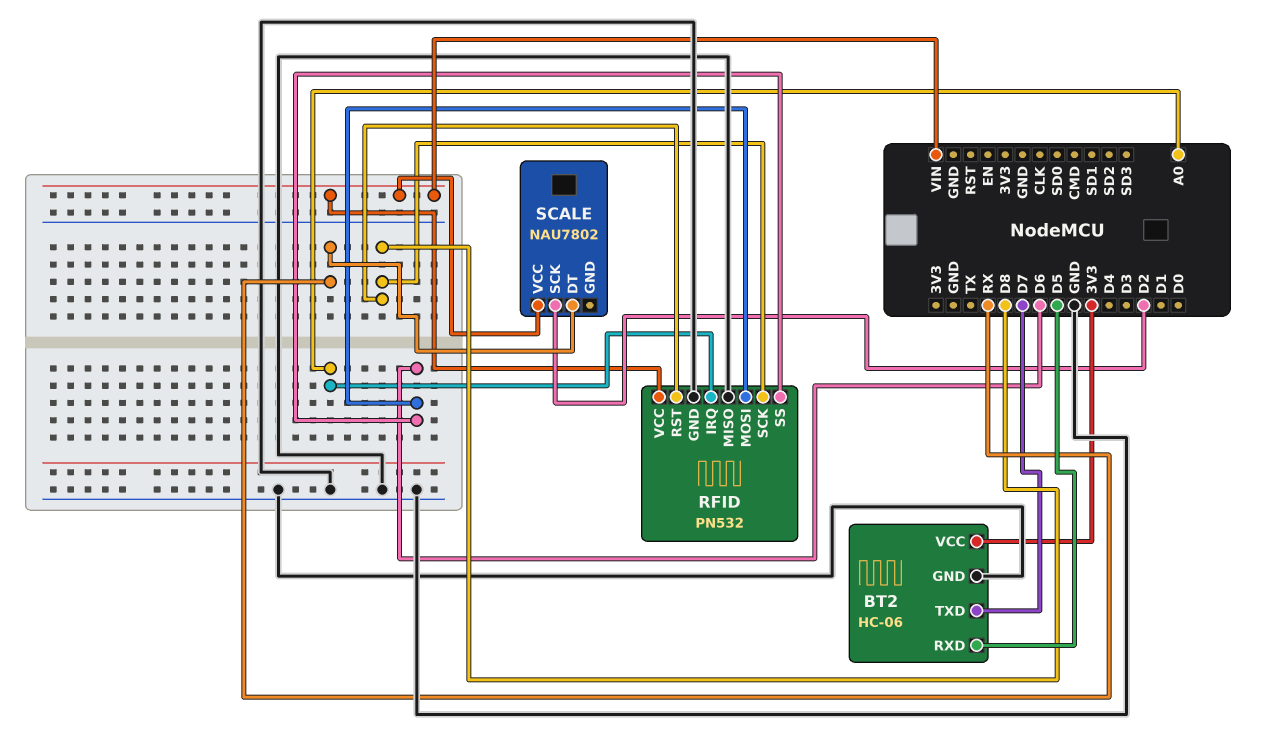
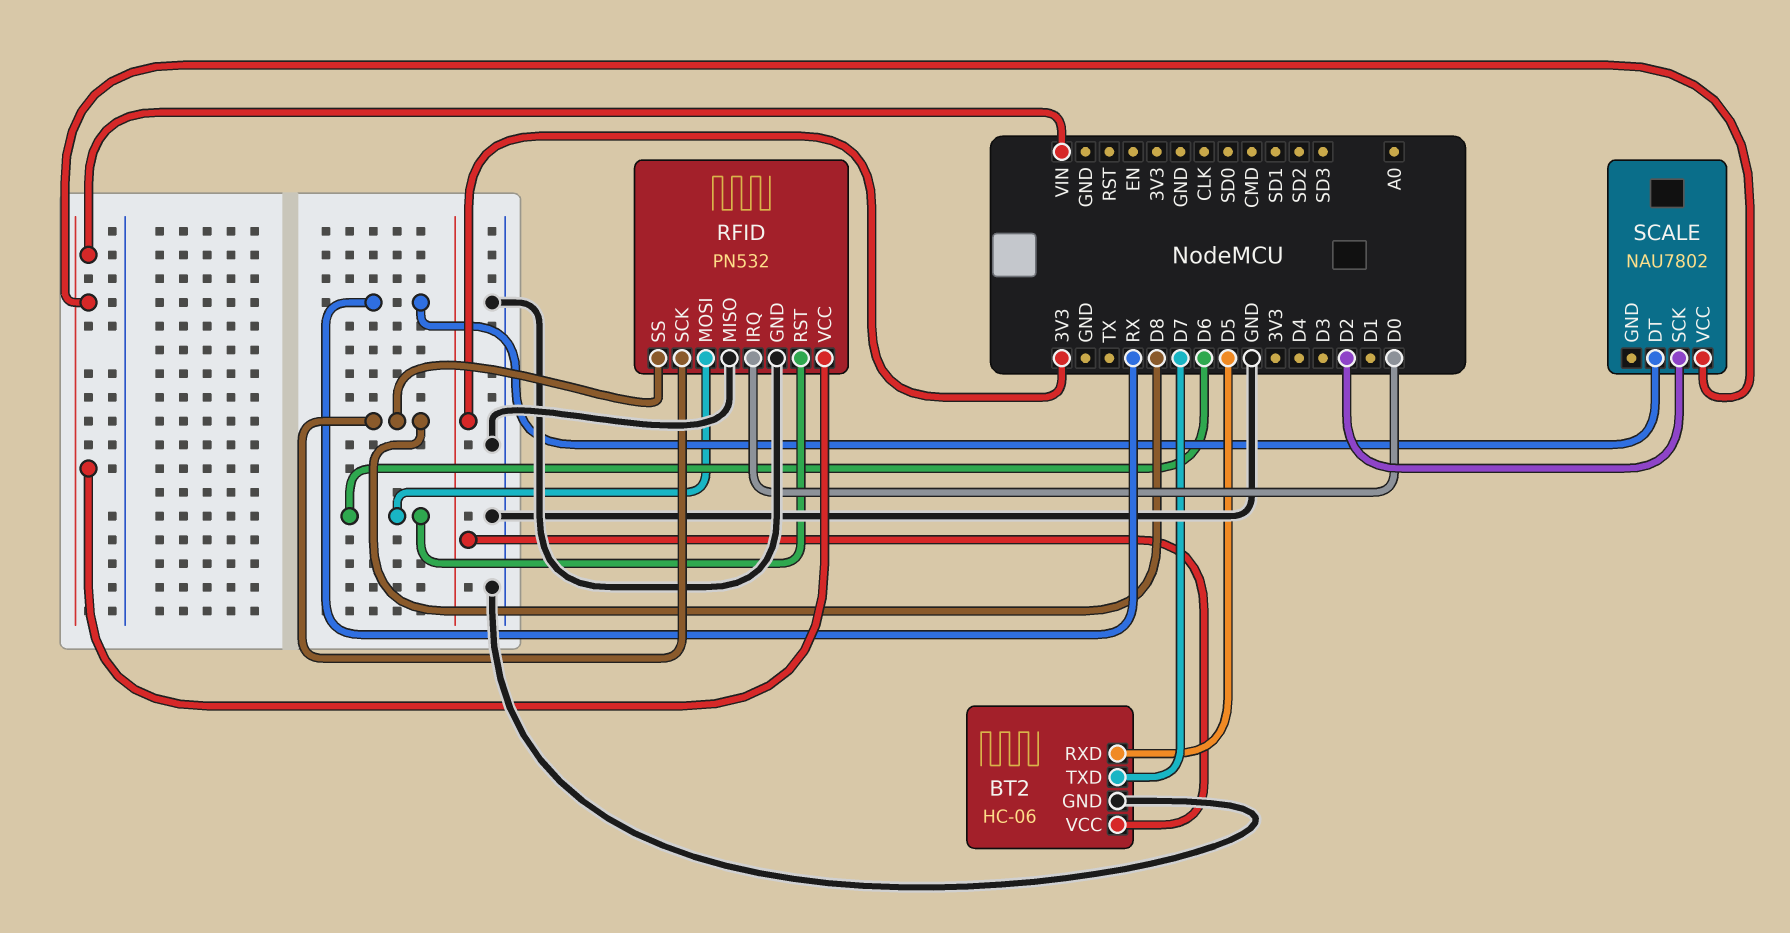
RFID pin IRQ: A0 -> D0
RFID pin RST: D8 -> D6
RFID pin SS: D6 -> D8

